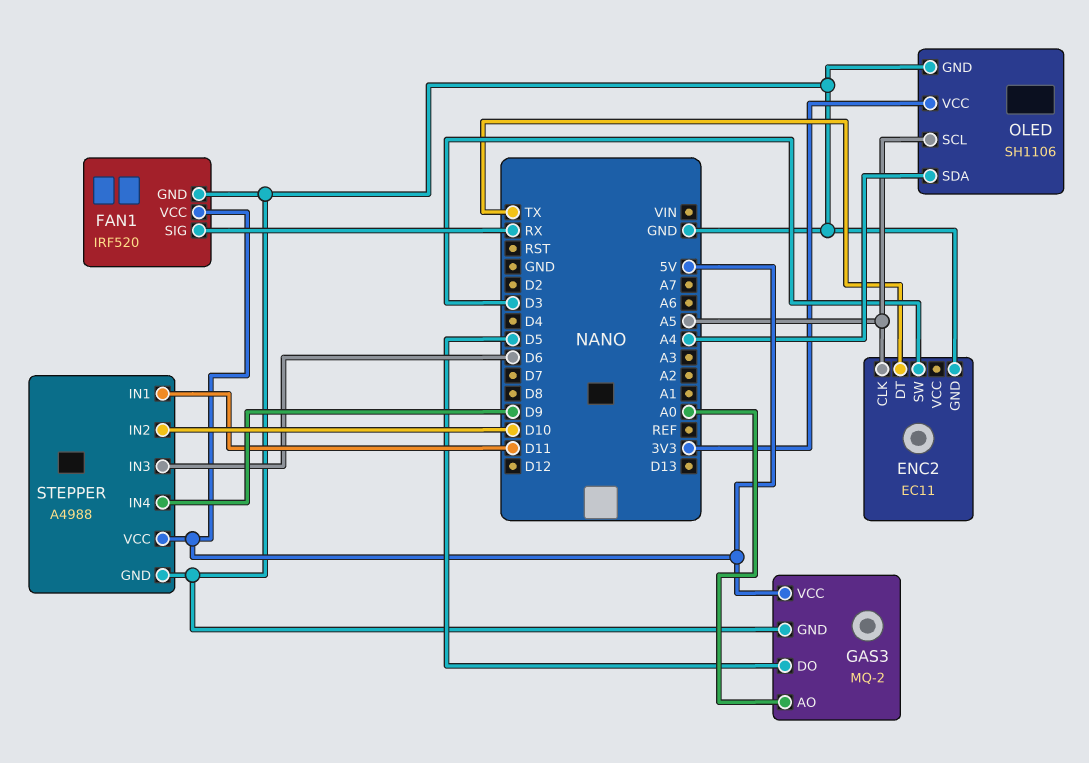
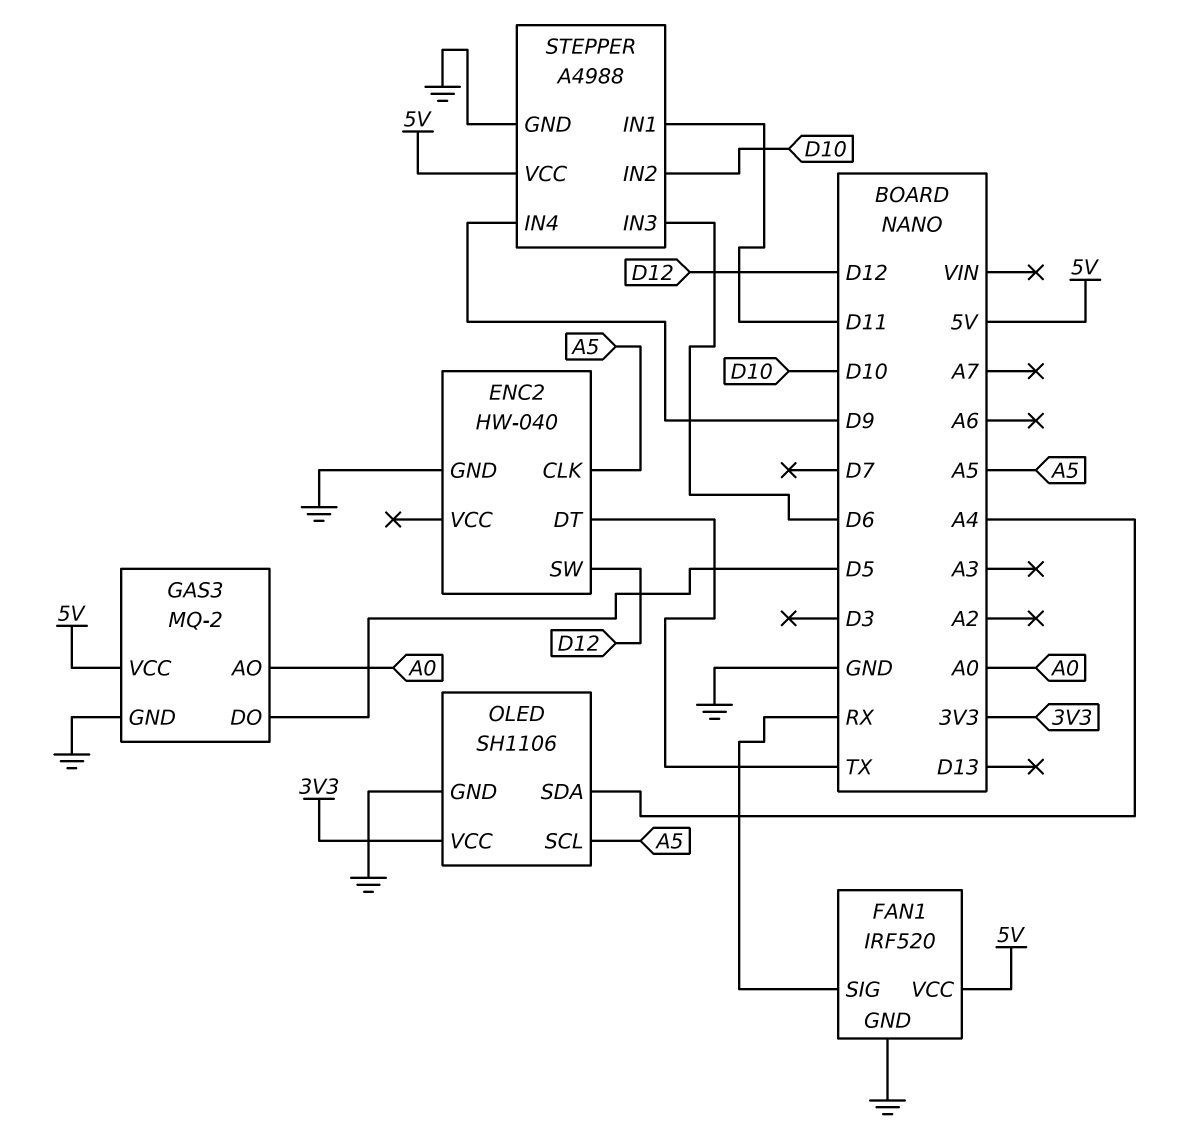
ENC2: EC11 -> HW-040
ENC2 pin SW: D3 -> D12

